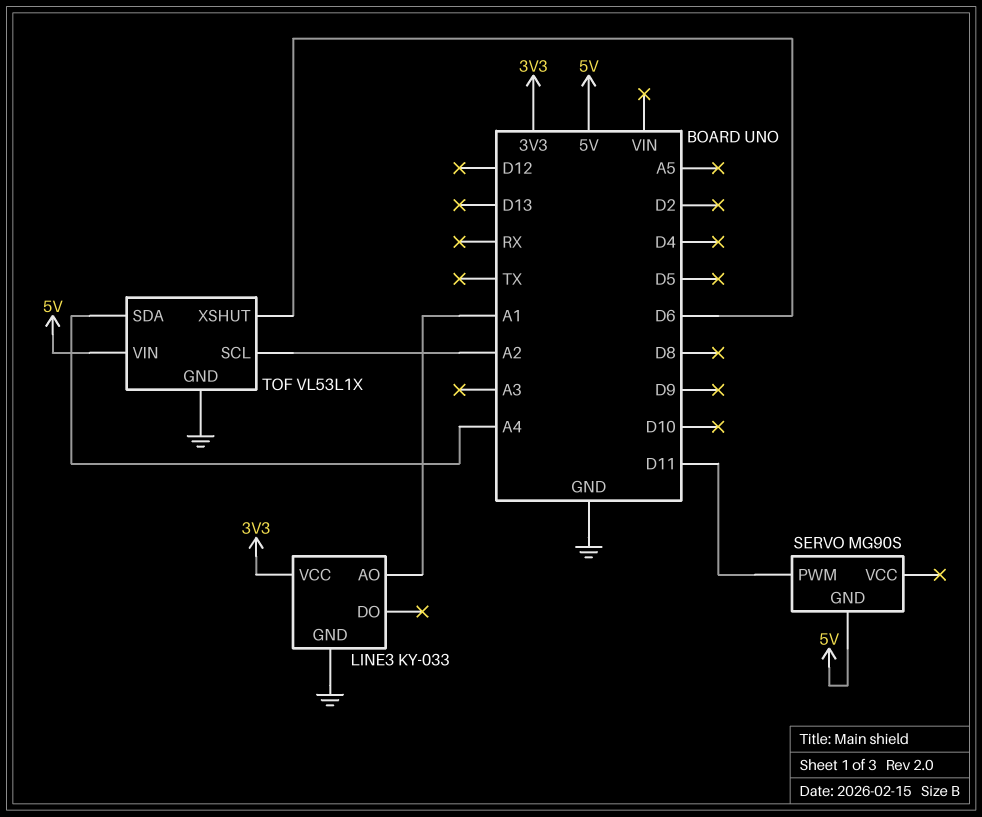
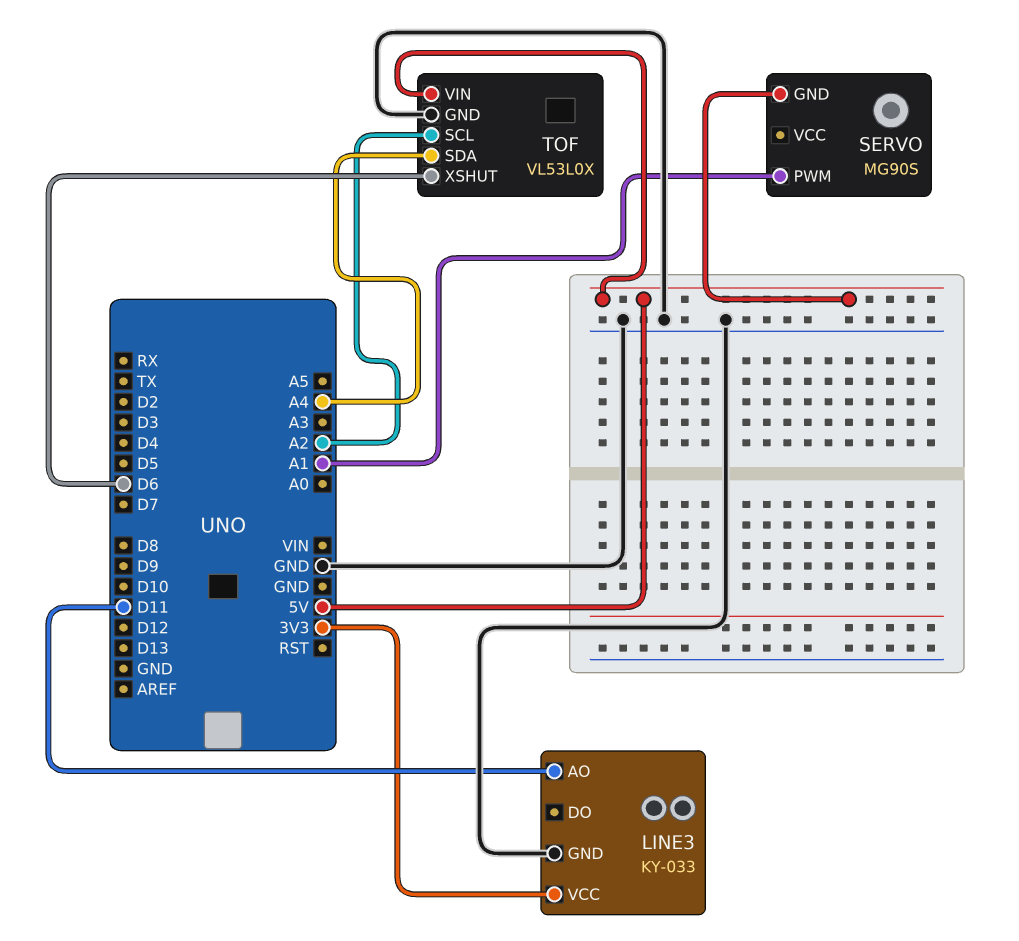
LINE3 pin AO: A1 -> D11
SERVO pin PWM: D11 -> A1
TOF: VL53L1X -> VL53L0X

